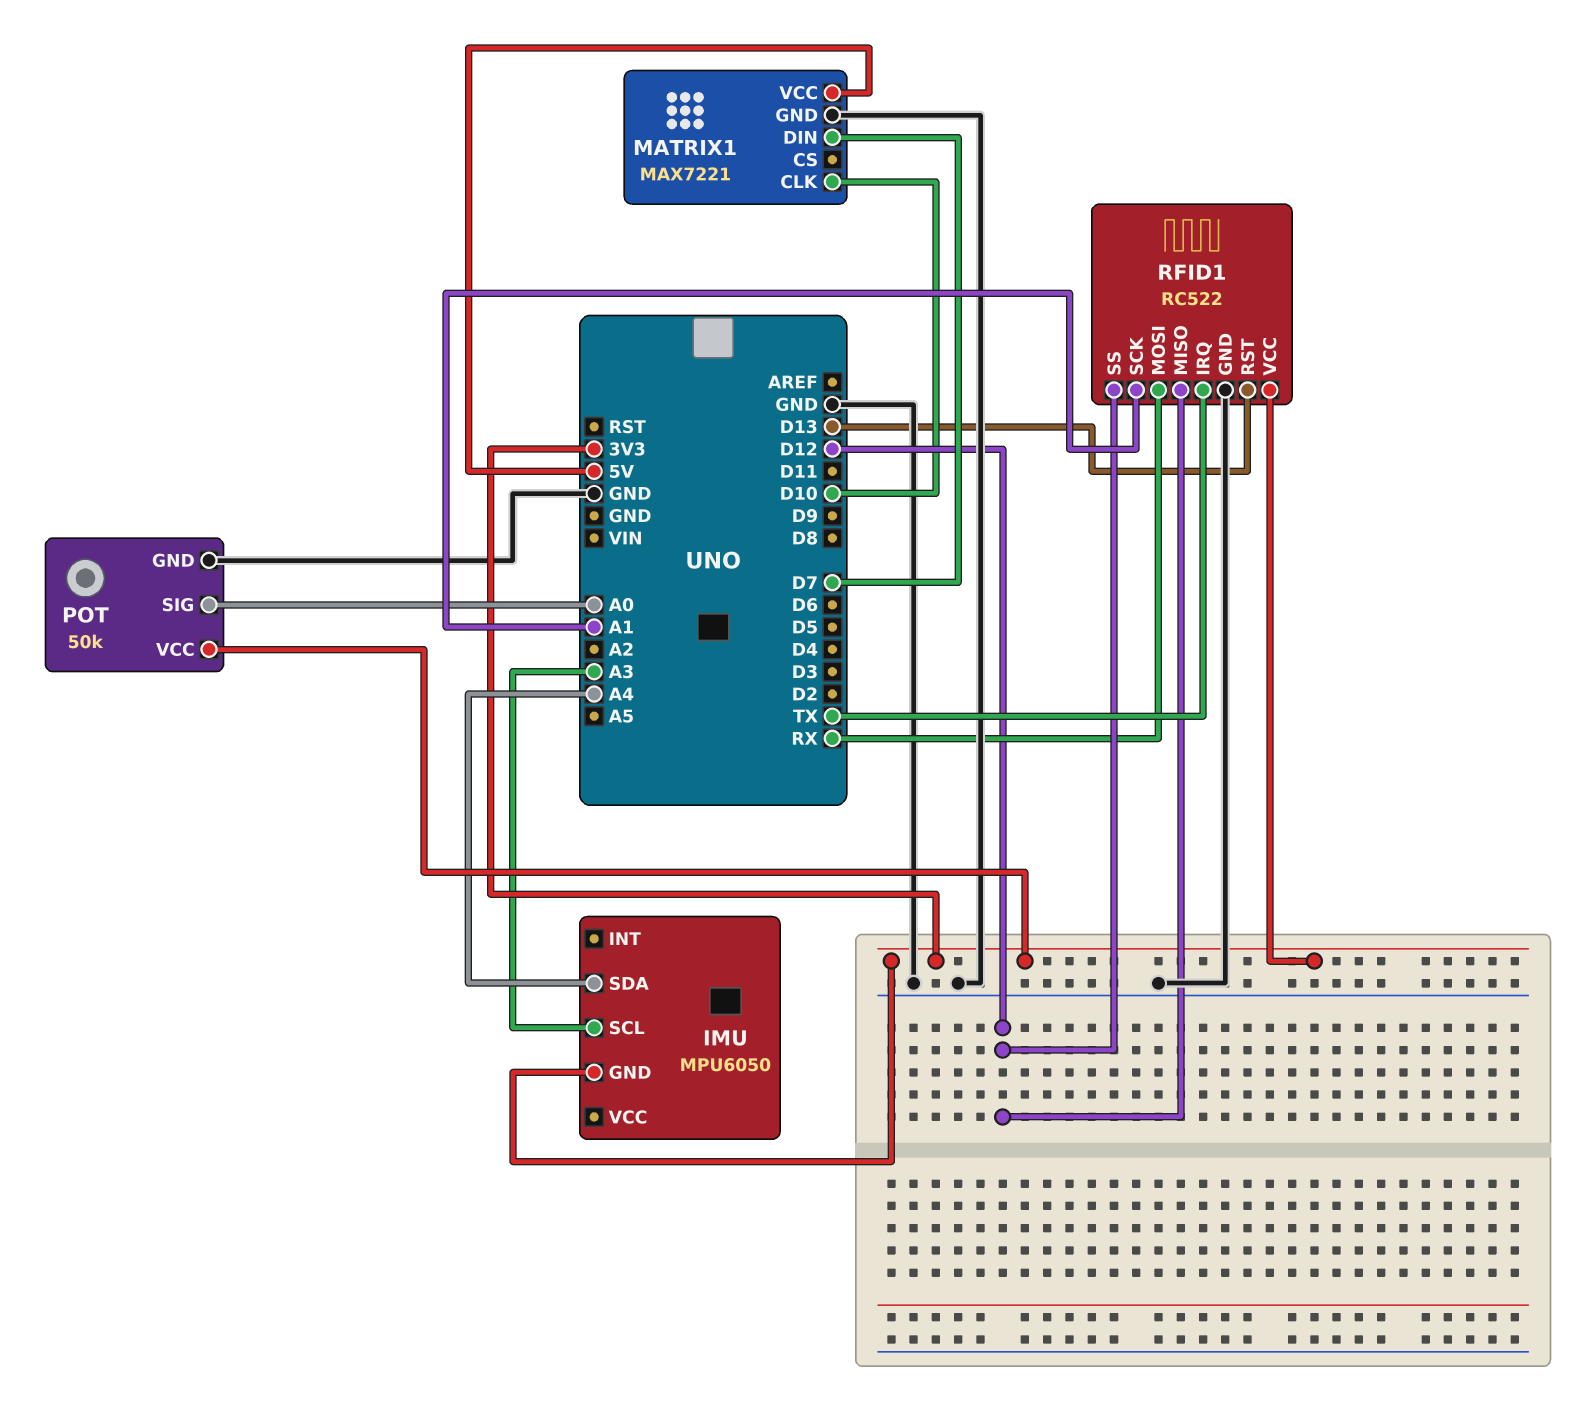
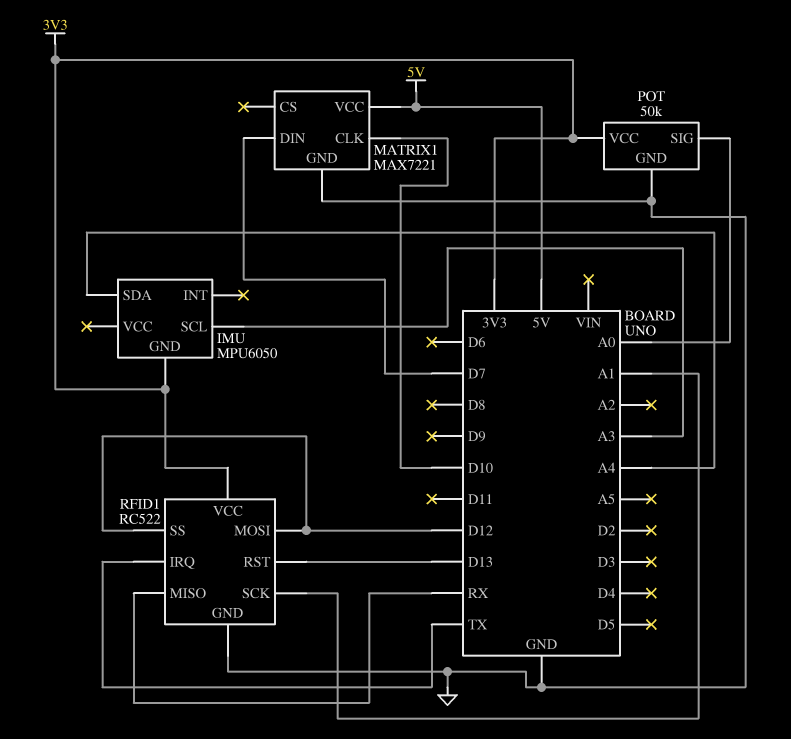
RFID1 pin MISO: D12 -> RX
RFID1 pin MOSI: RX -> D12

